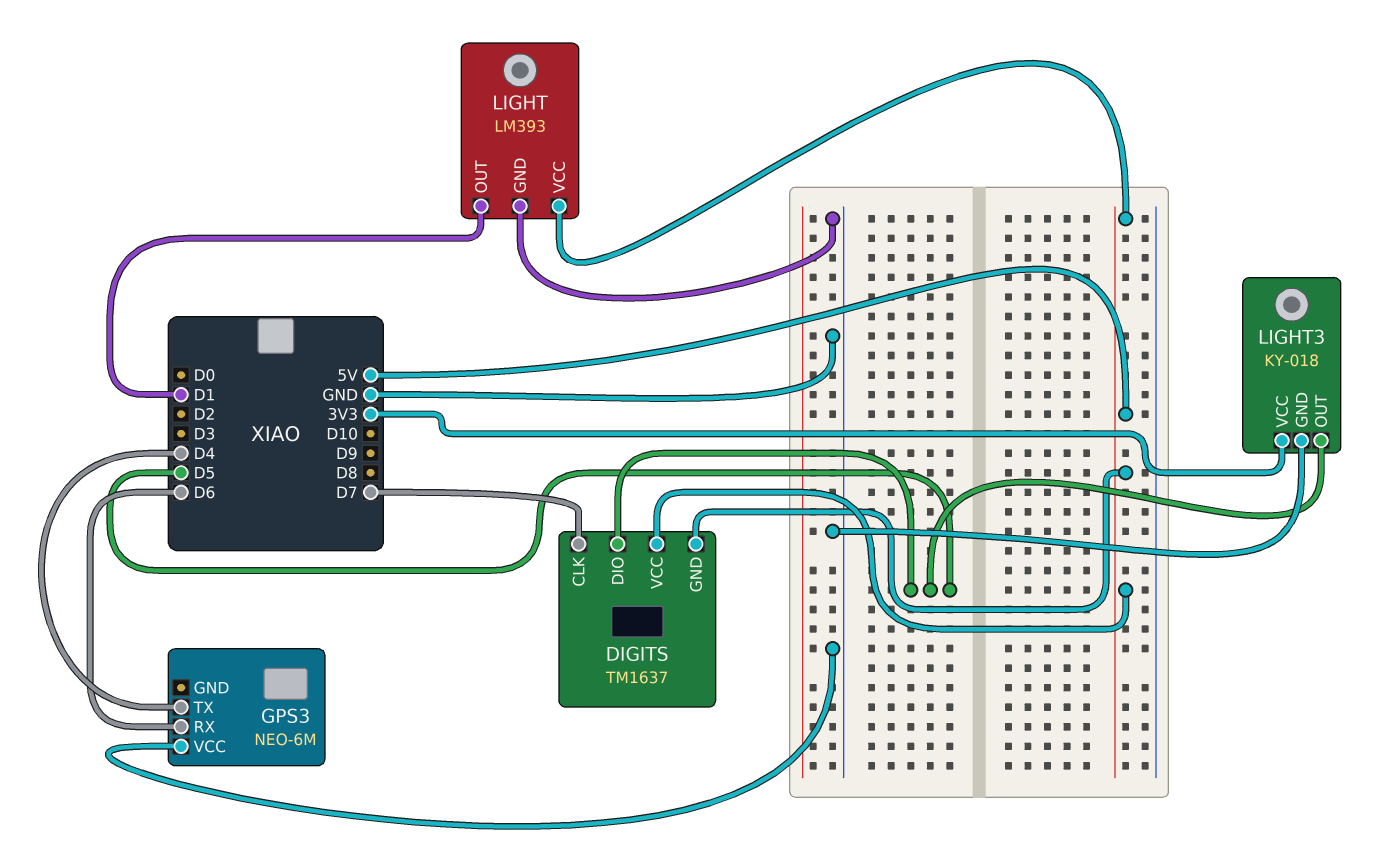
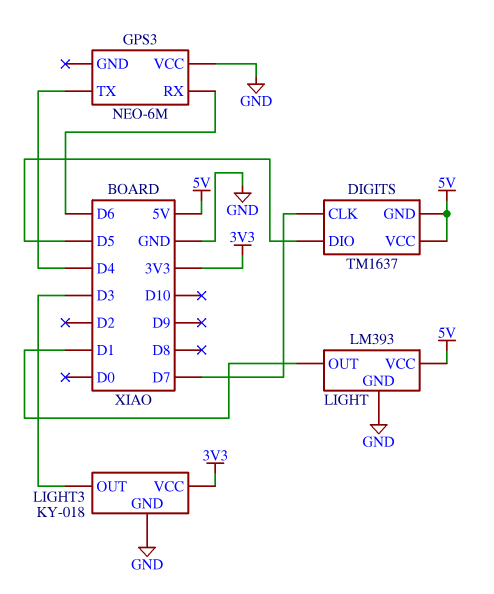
LIGHT3 pin OUT: D5 -> D3

